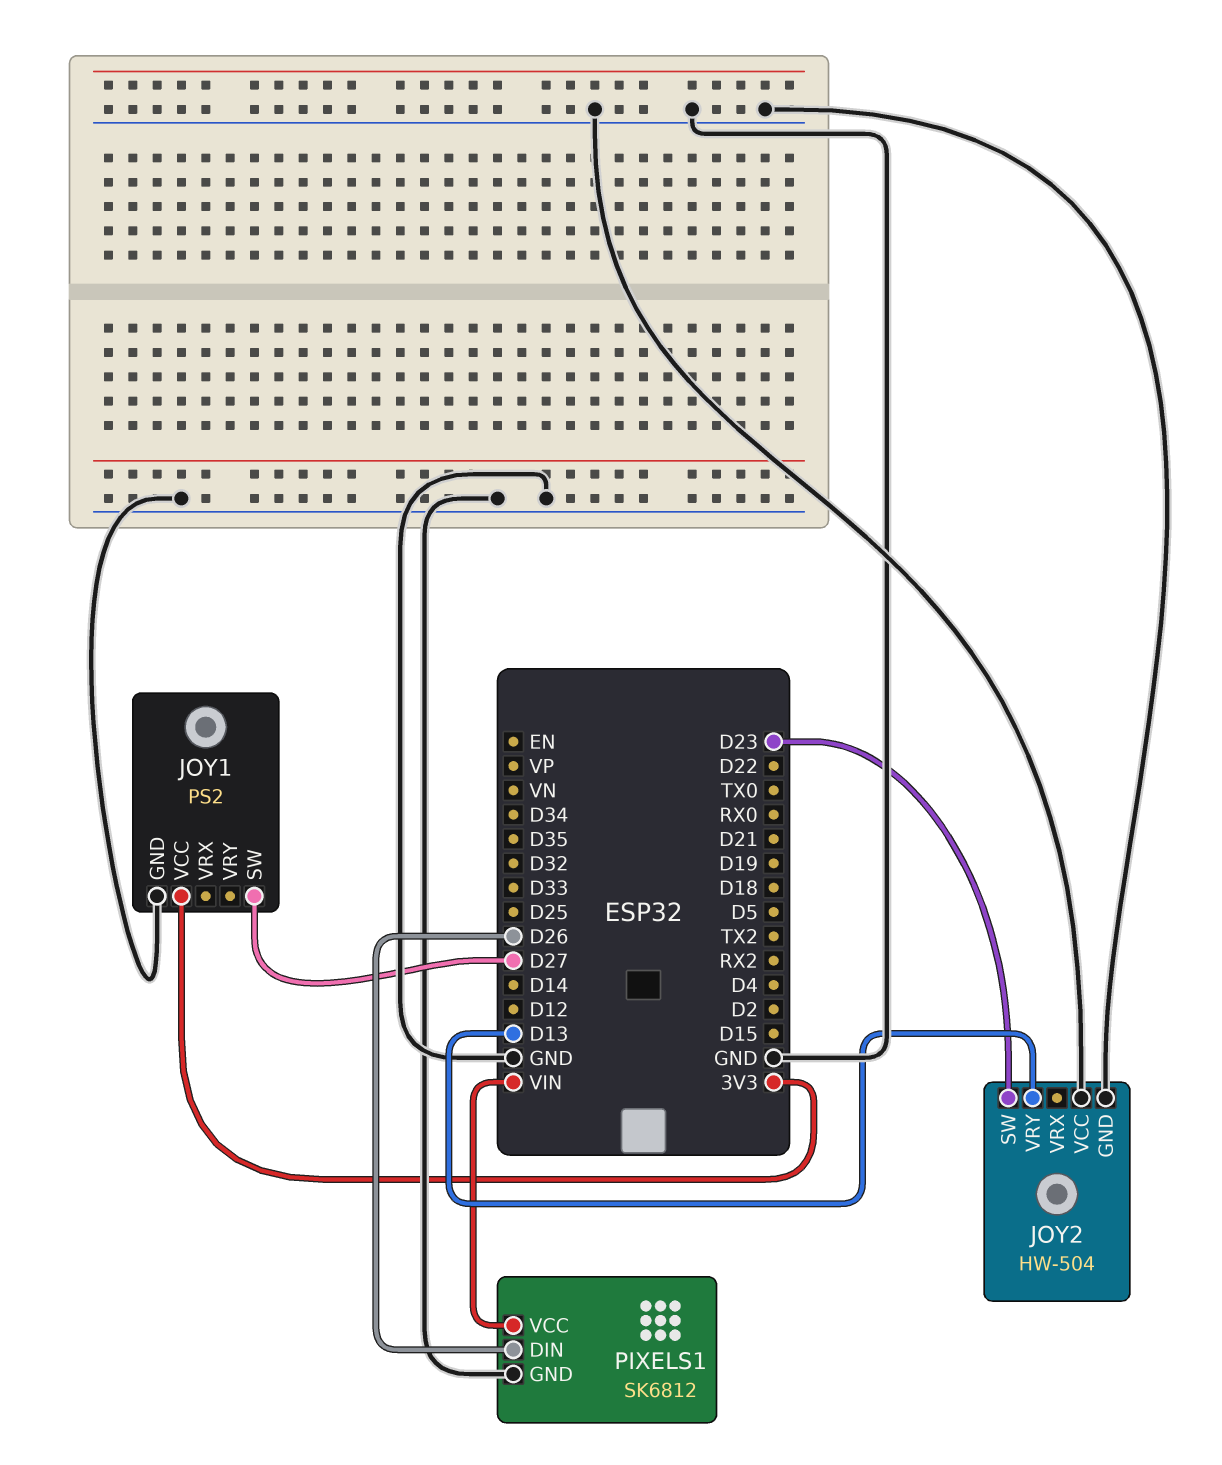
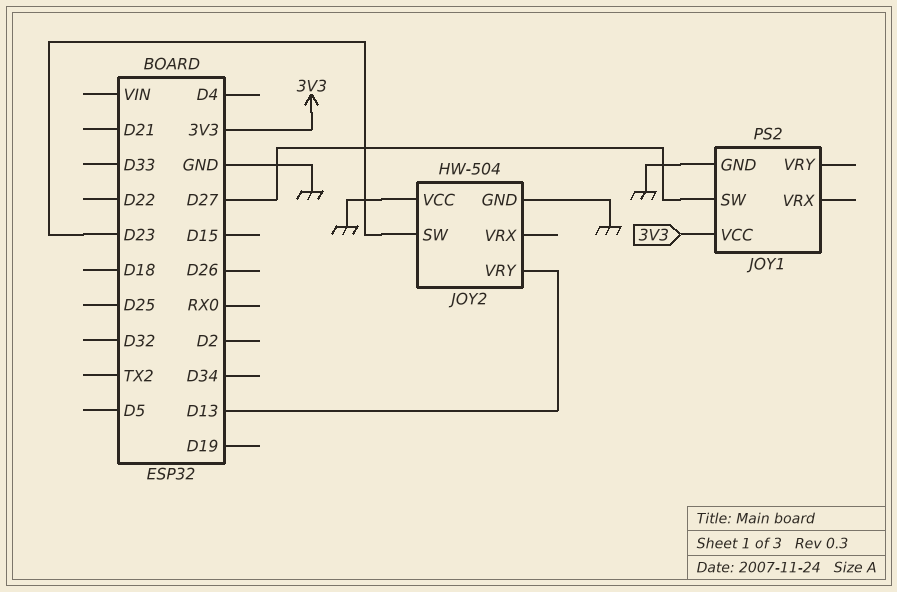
PIXELS1: SK6812 -> none
PIXELS1 pin DIN: D26 -> none
PIXELS1 pin GND: GND -> none
PIXELS1 pin VCC: VIN -> none

